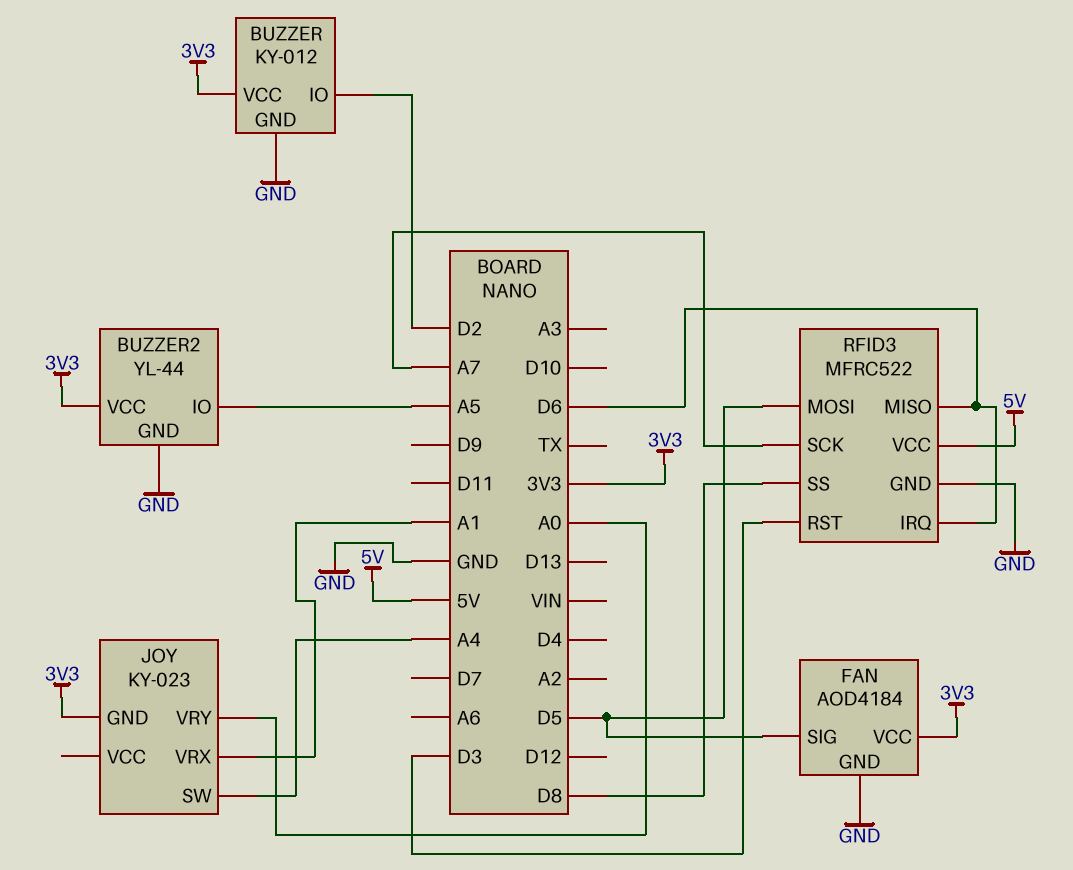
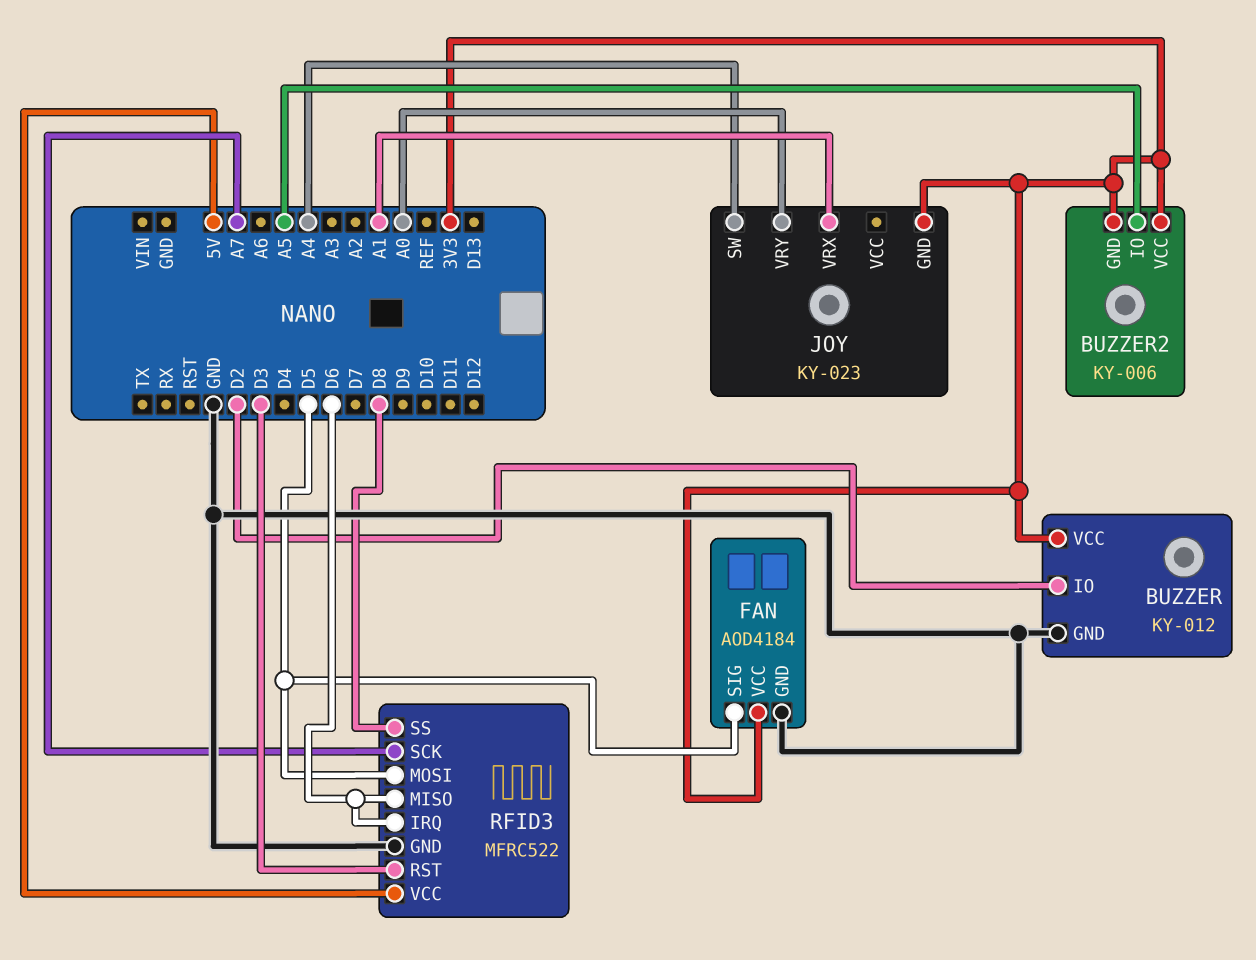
BUZZER2: YL-44 -> KY-006
BUZZER2 pin GND: GND -> 3V3

